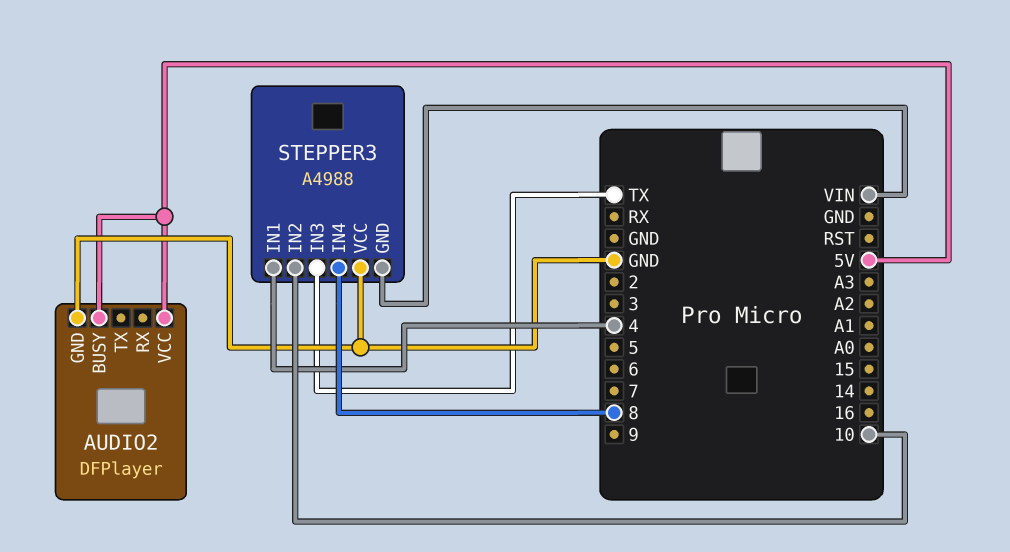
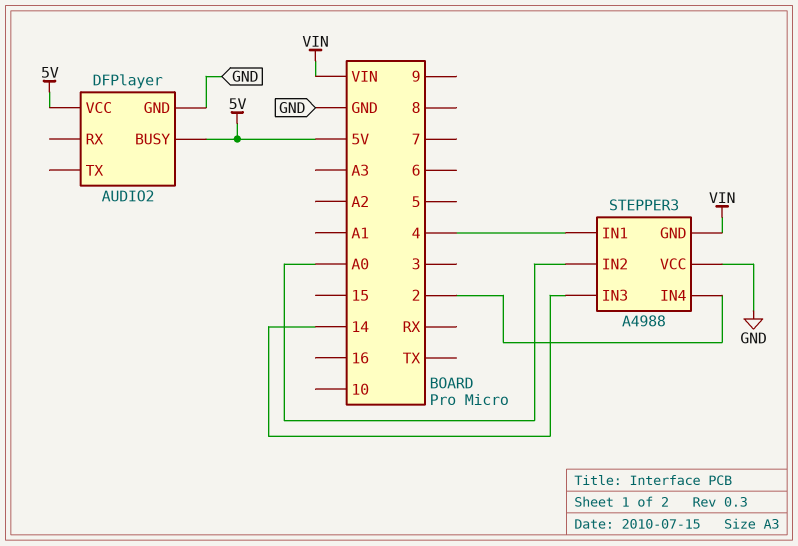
STEPPER3 pin IN2: 10 -> A0
STEPPER3 pin IN3: TX -> 14
STEPPER3 pin IN4: 8 -> 2

